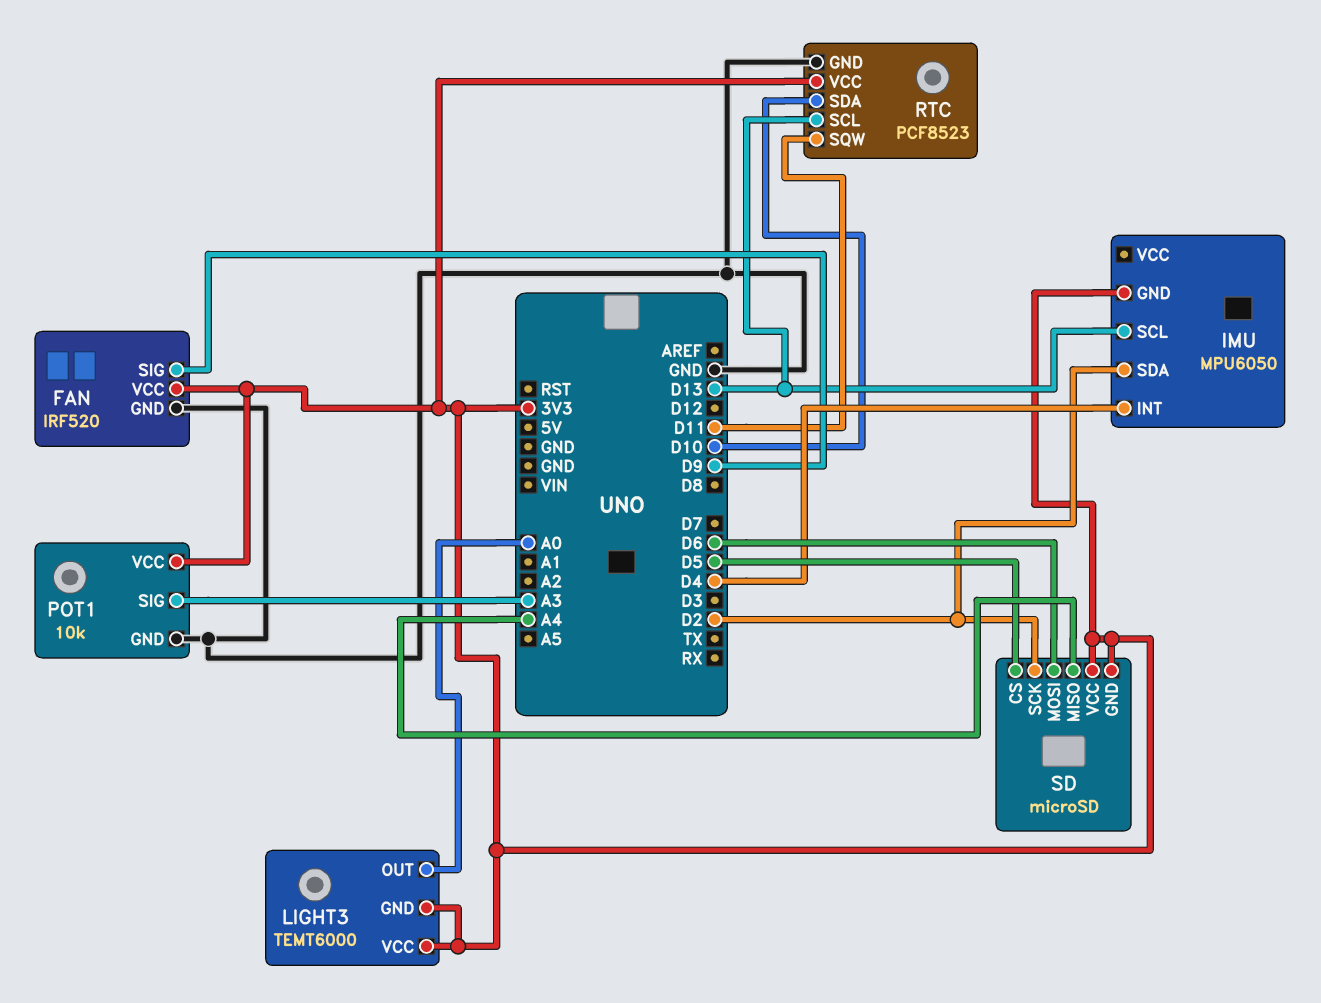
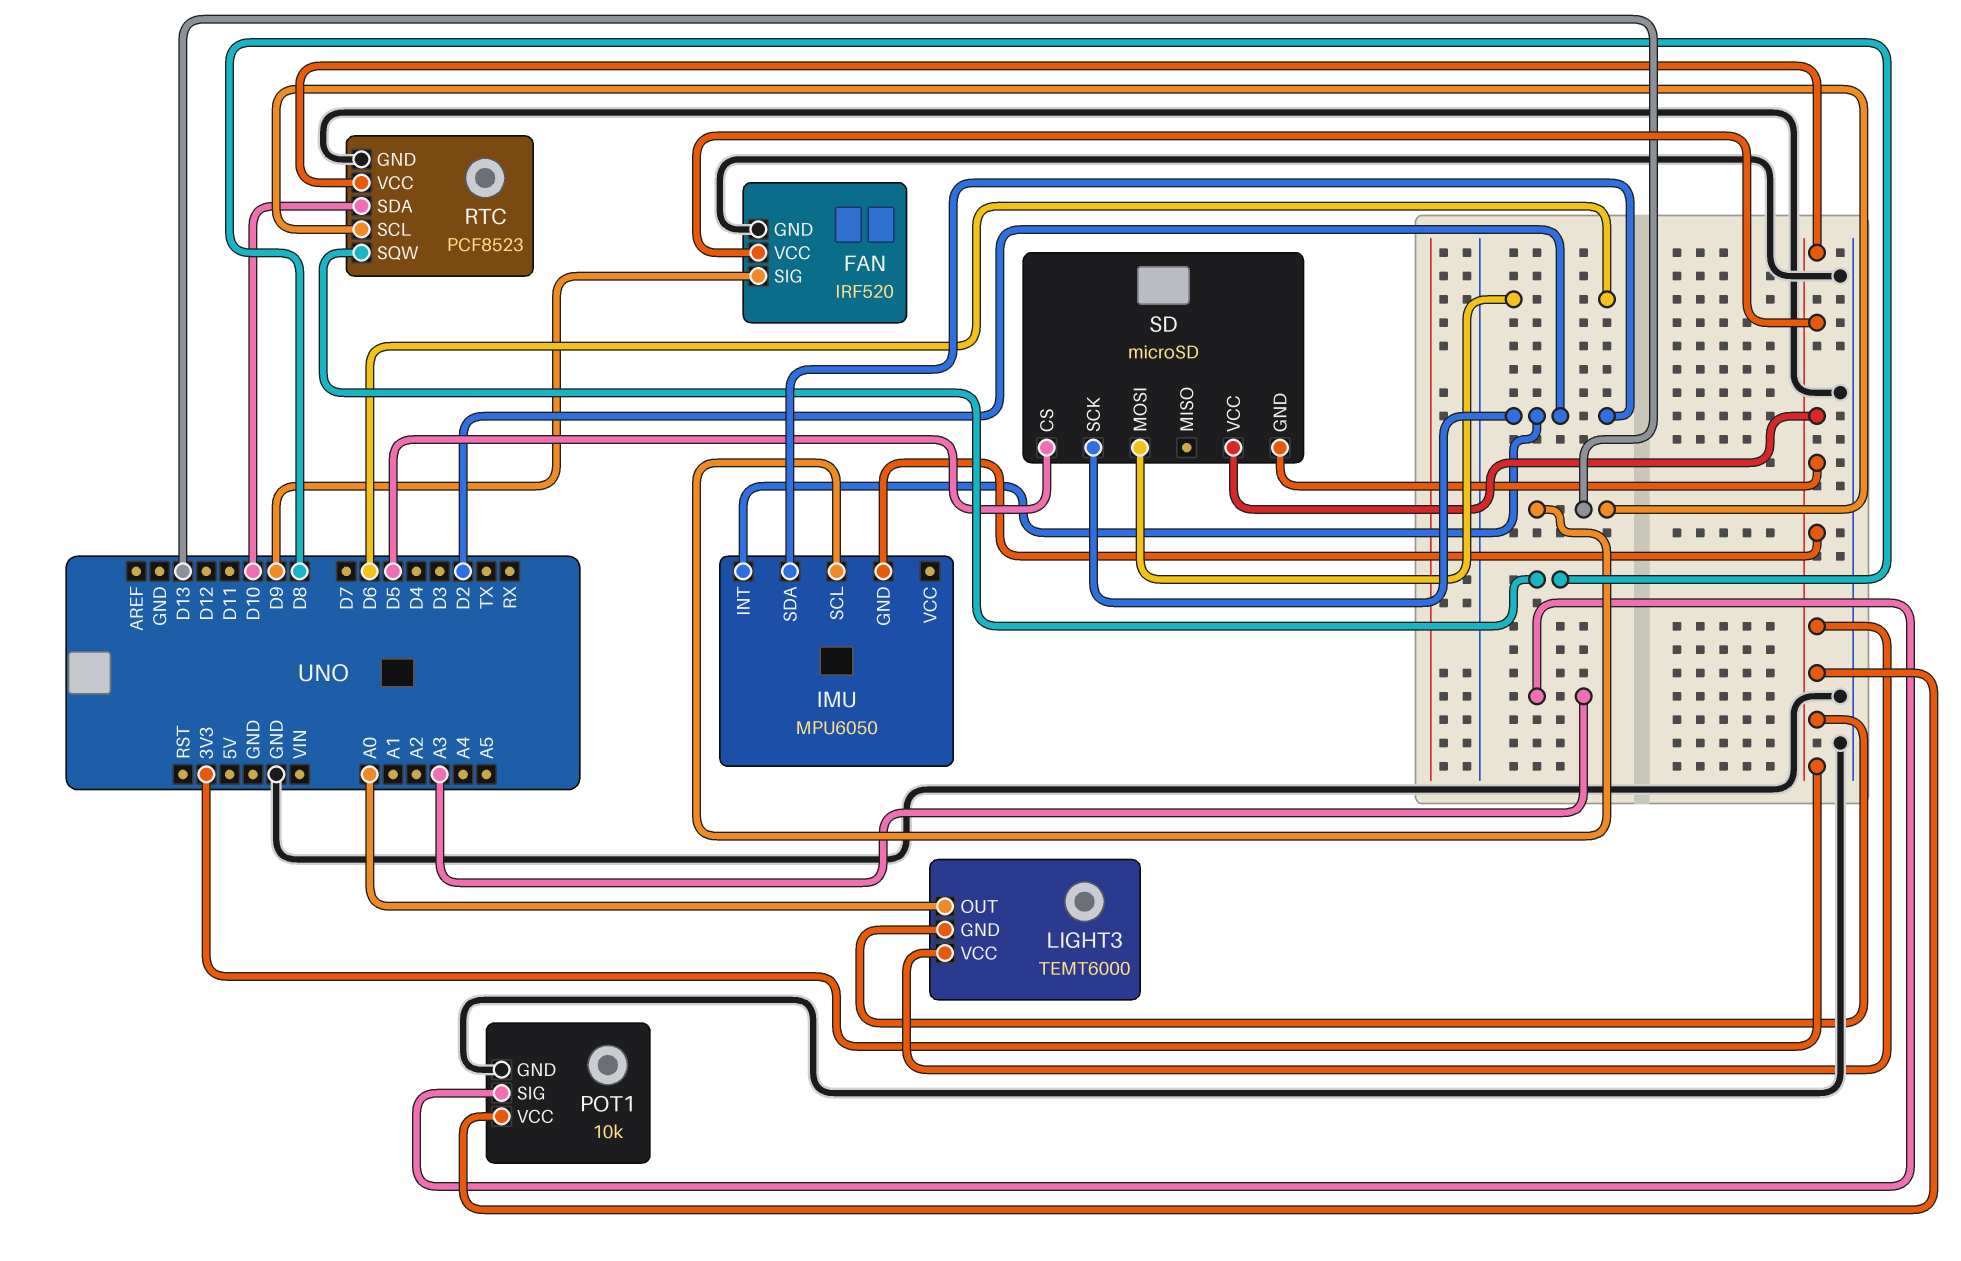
IMU pin INT: D4 -> D2
RTC pin SQW: D11 -> D8
SD pin MISO: A4 -> none

